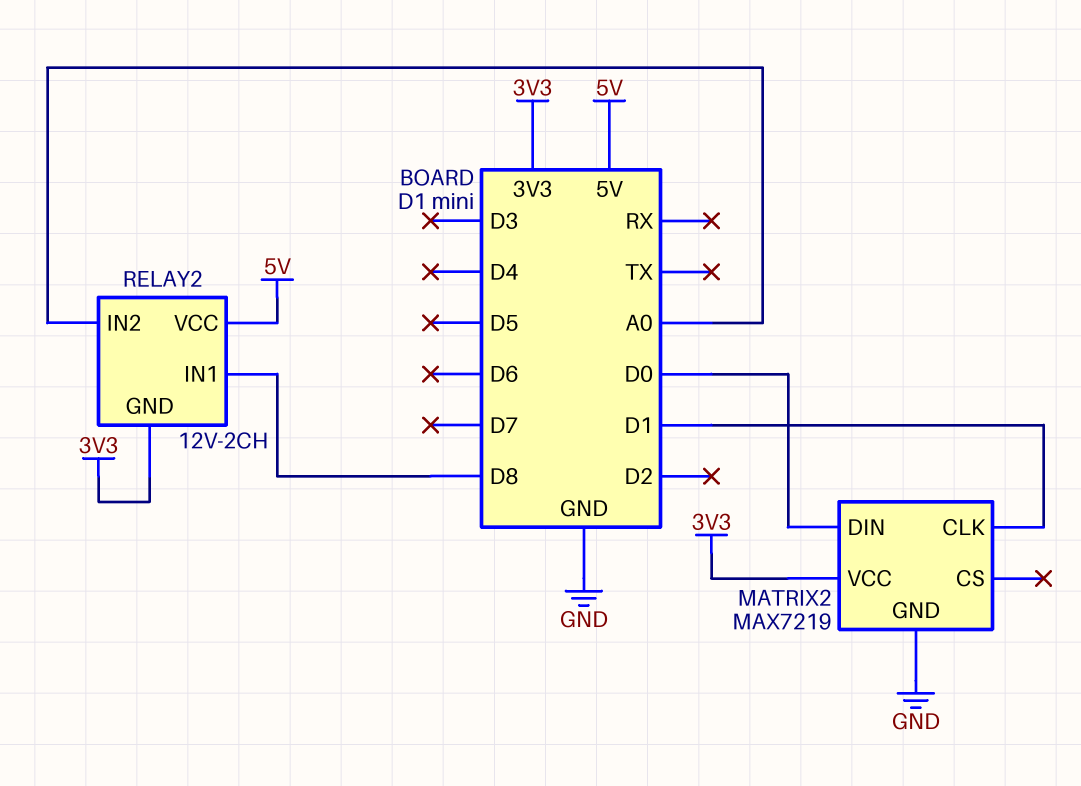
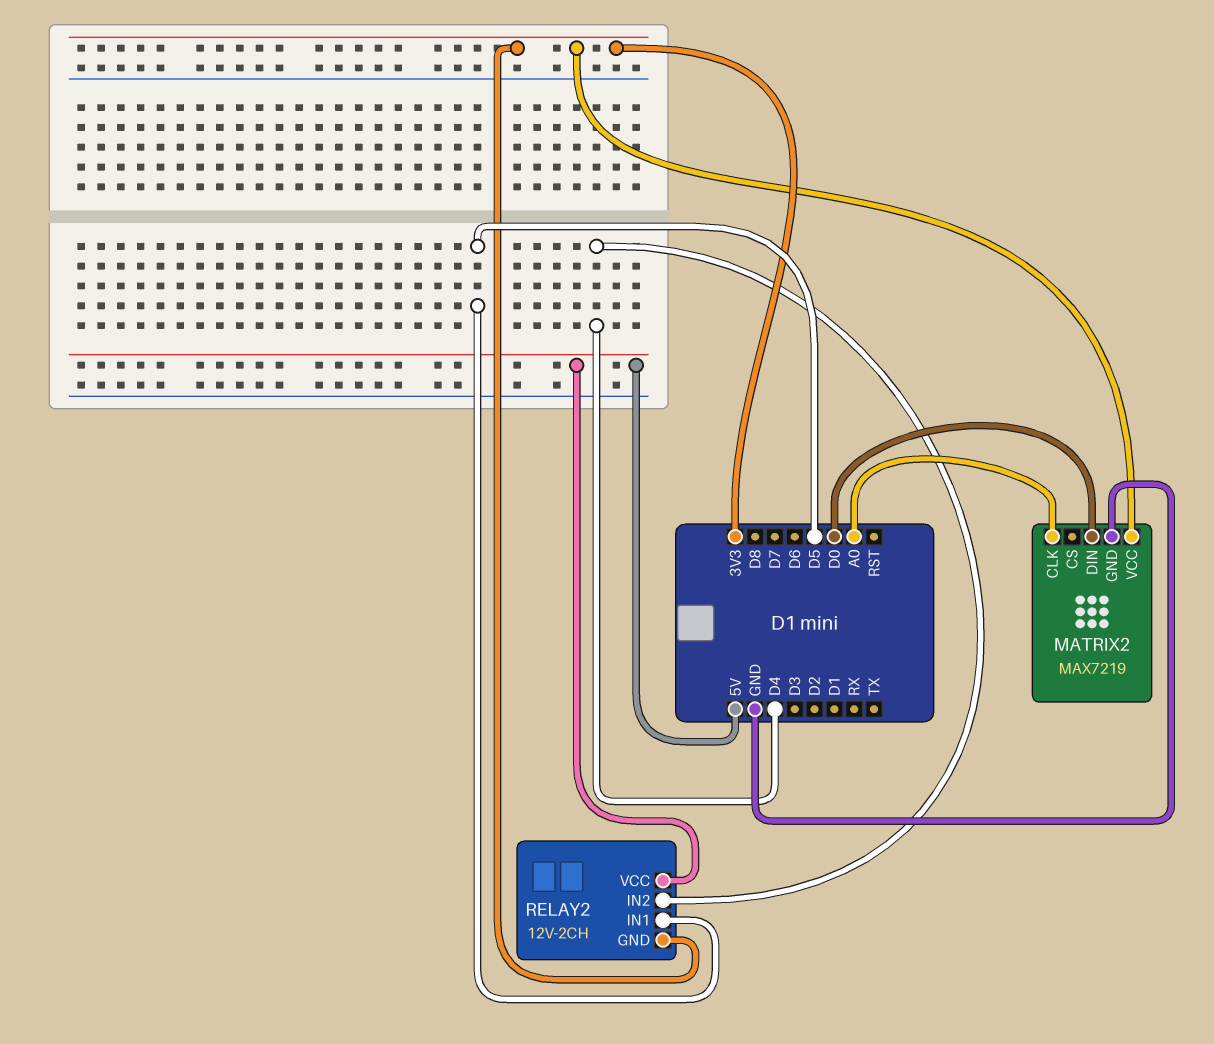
MATRIX2 pin CLK: D1 -> A0
RELAY2 pin IN1: D8 -> D5
RELAY2 pin IN2: A0 -> D4

